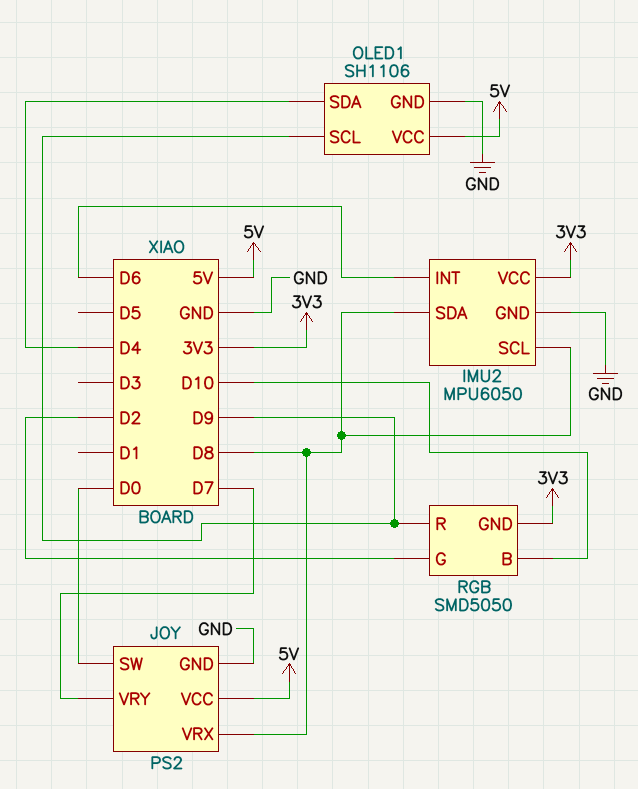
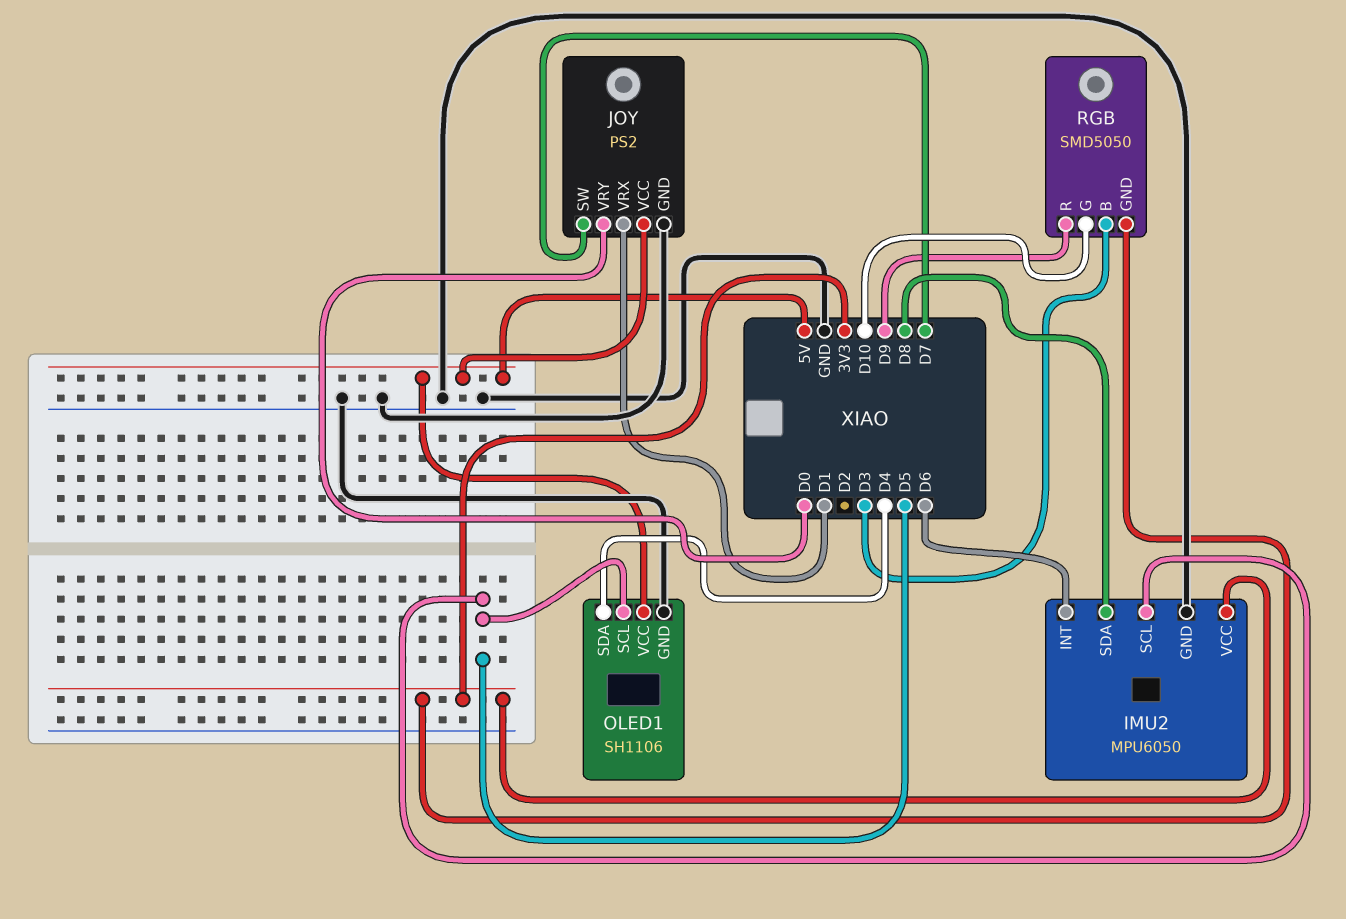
IMU2 pin SCL: D8 -> D5
JOY pin SW: D0 -> D7
JOY pin VRX: D8 -> D1
JOY pin VRY: D7 -> D0
OLED1 pin SCL: D9 -> D5
RGB pin B: D10 -> D3
RGB pin G: D2 -> D10

